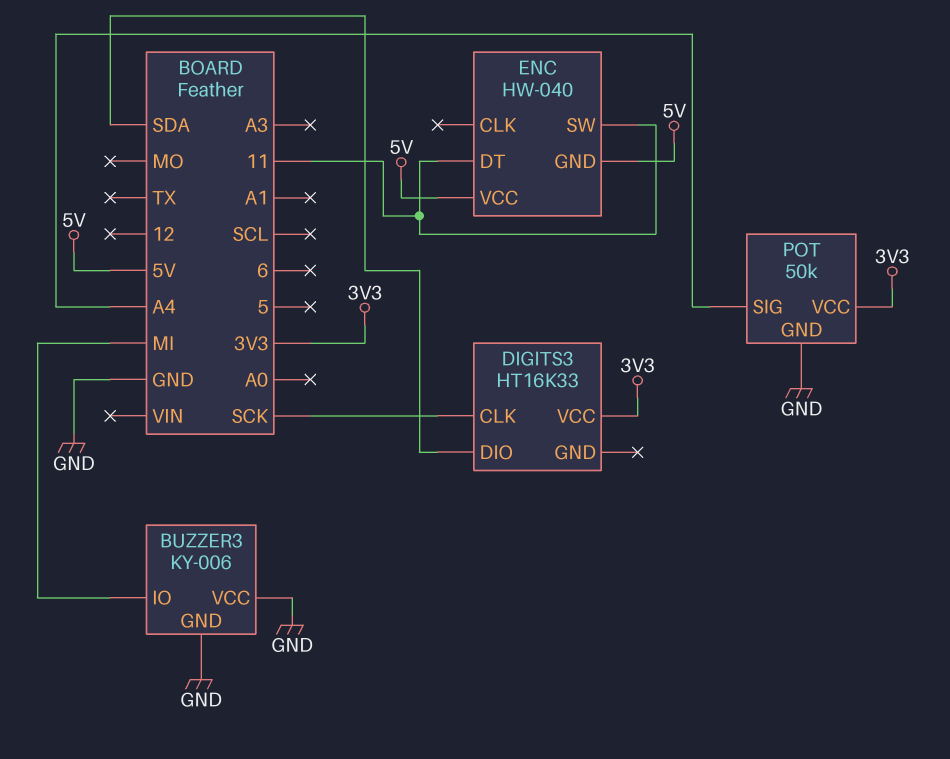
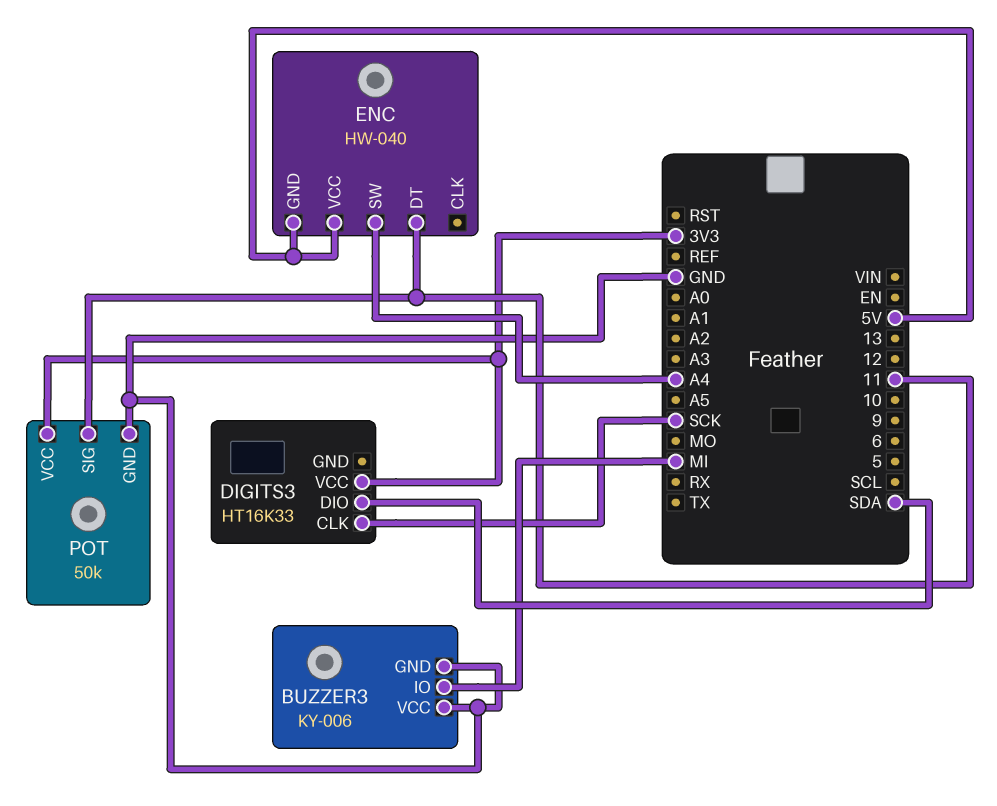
ENC pin SW: 11 -> A4
POT pin SIG: A4 -> 11

